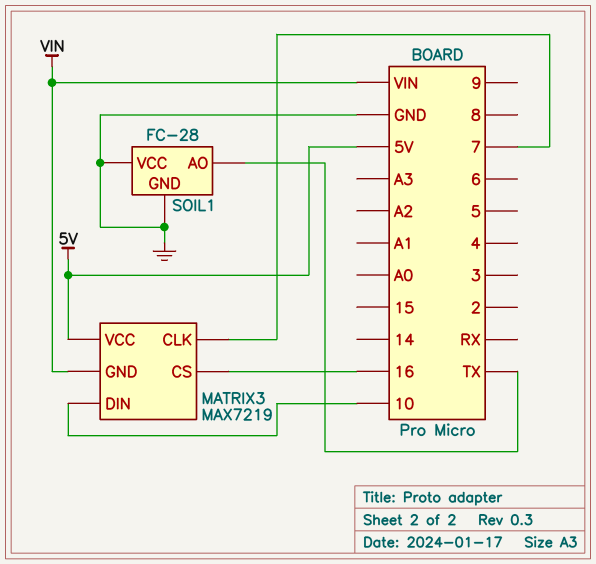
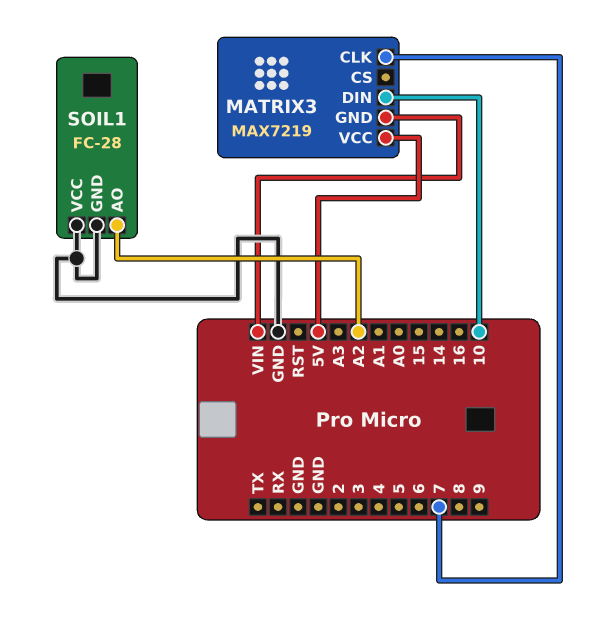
MATRIX3 pin CS: 16 -> none
SOIL1 pin AO: TX -> A2

